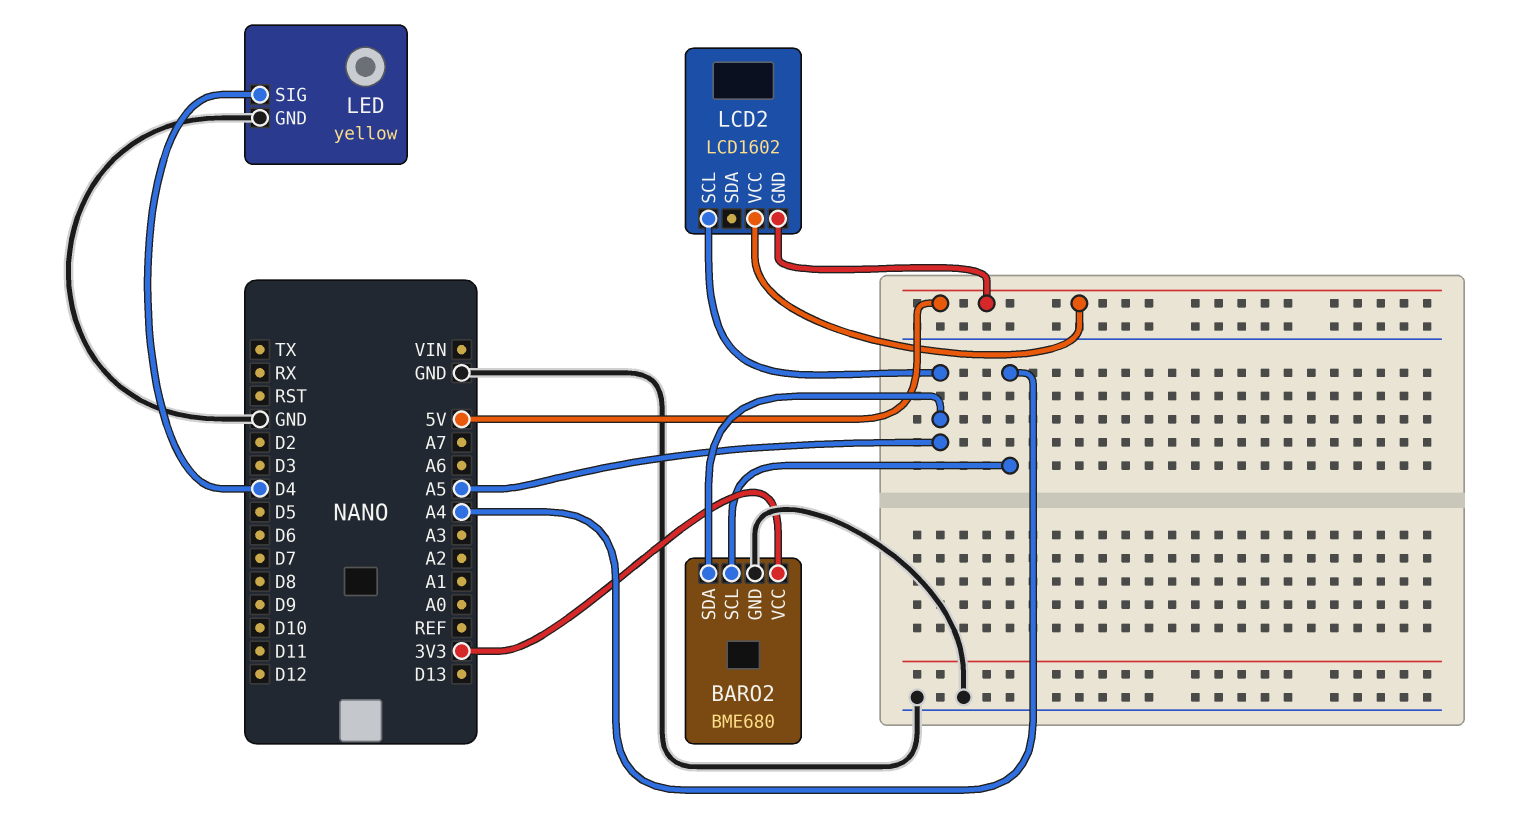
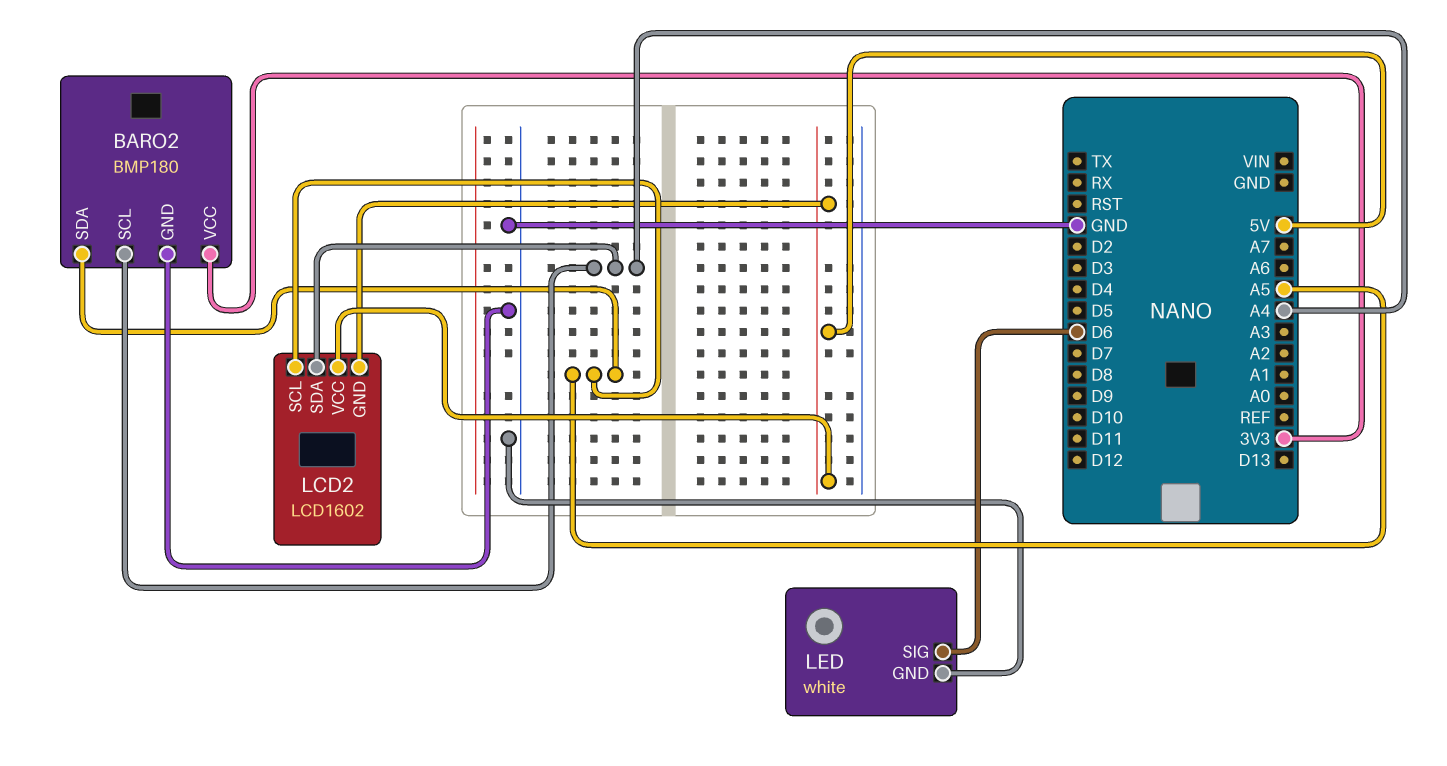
BARO2: BME680 -> BMP180
LCD2 pin SDA: none -> A4
LED: yellow -> white
LED pin SIG: D4 -> D6

